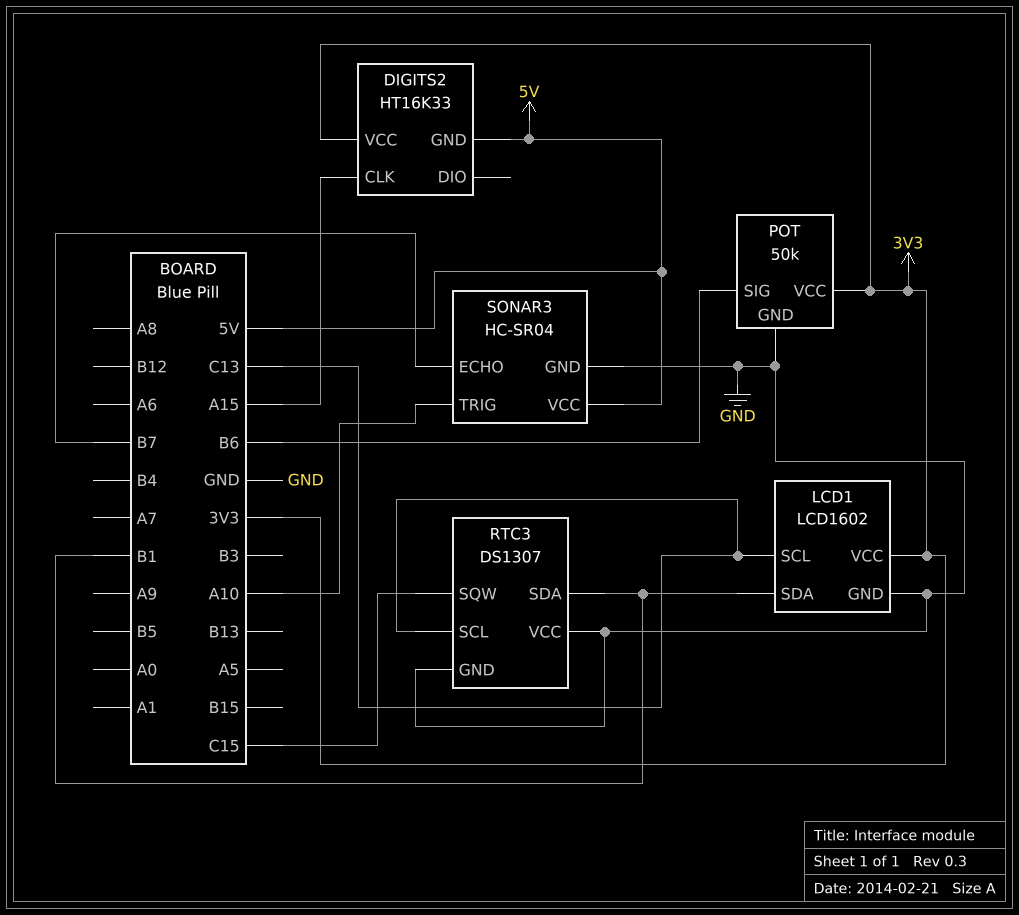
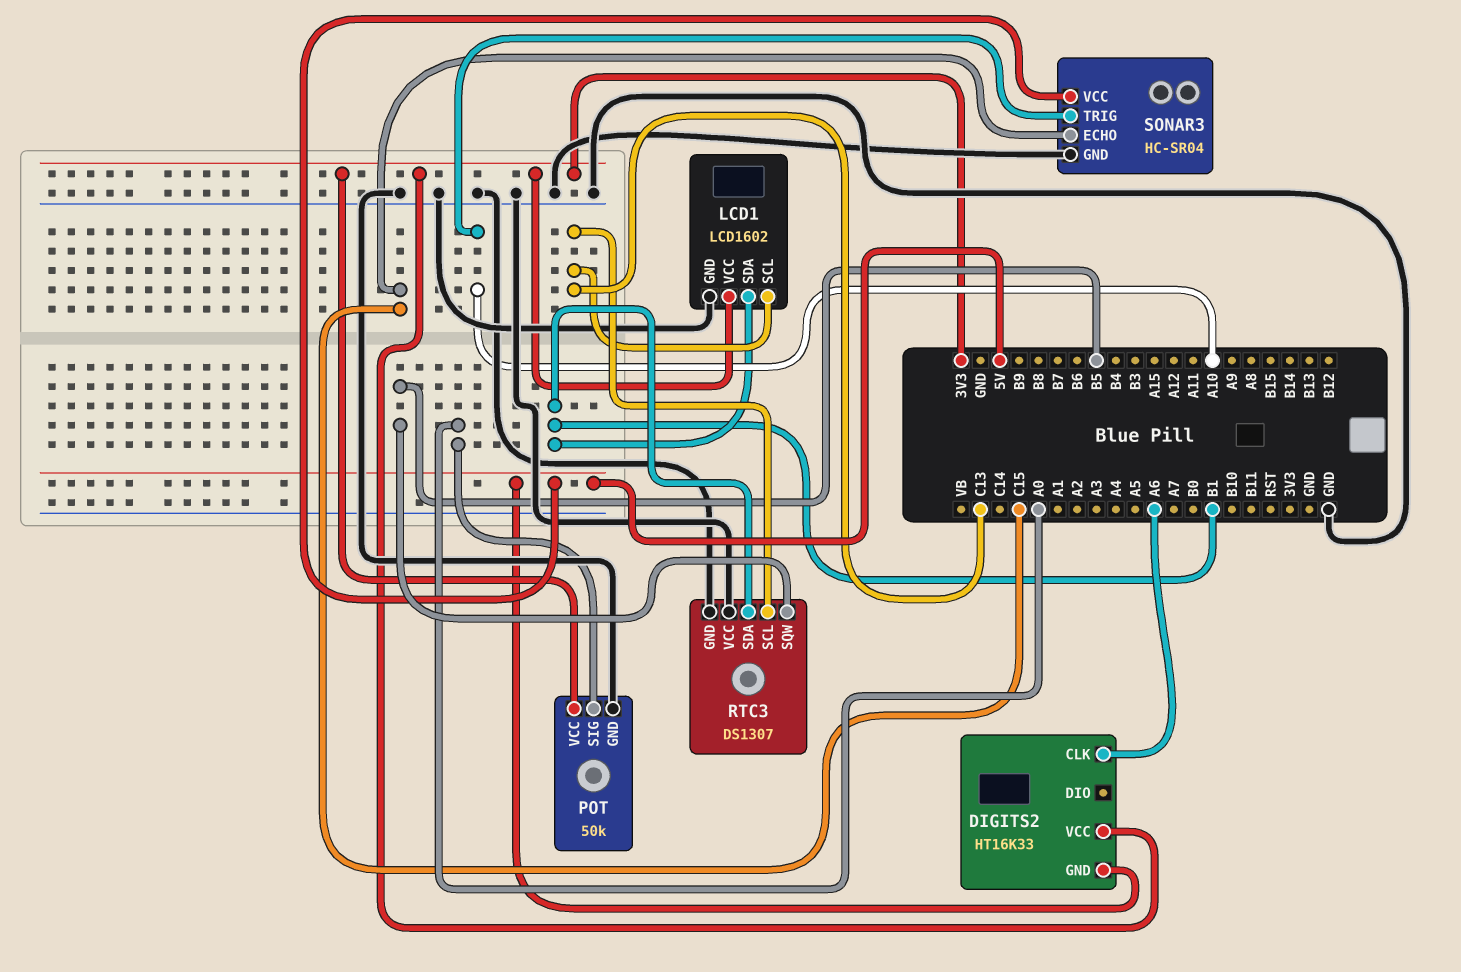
DIGITS2 pin CLK: A15 -> A6
POT pin SIG: B6 -> A0
RTC3 pin SQW: C15 -> B5
SONAR3 pin ECHO: B7 -> C15

